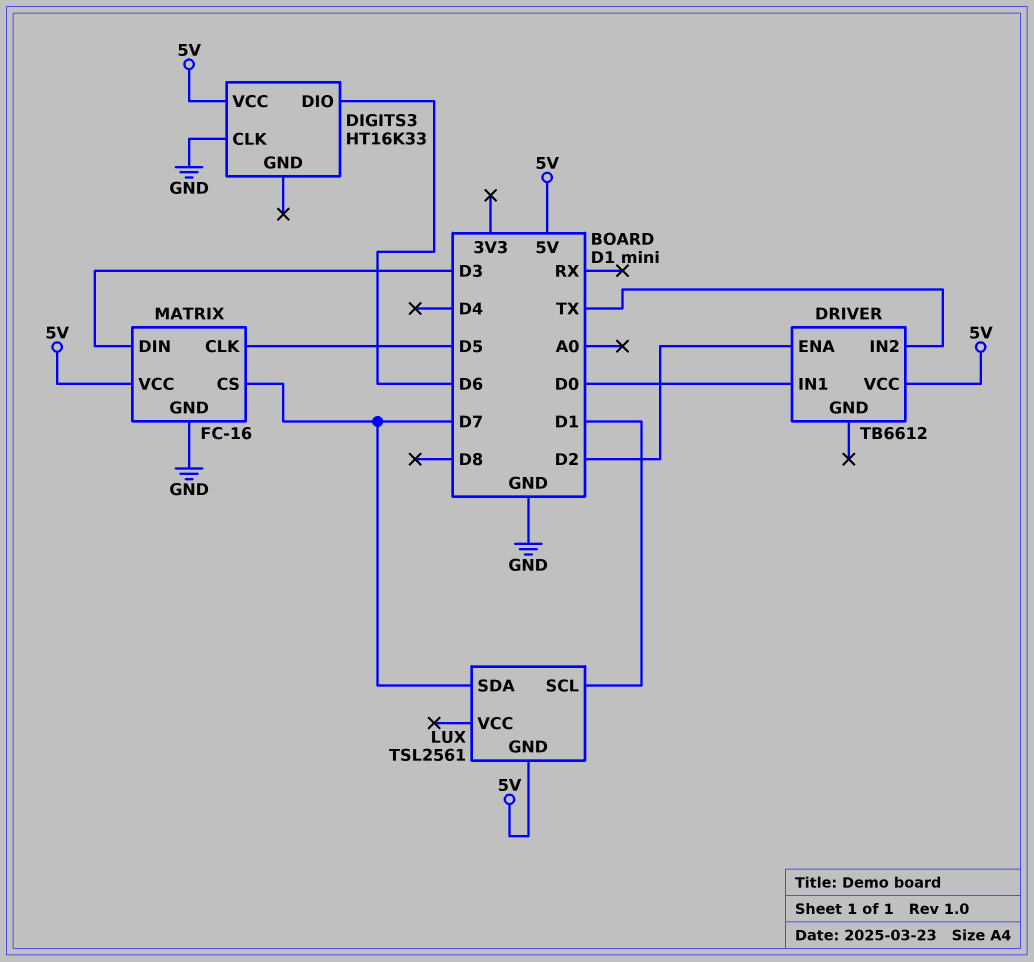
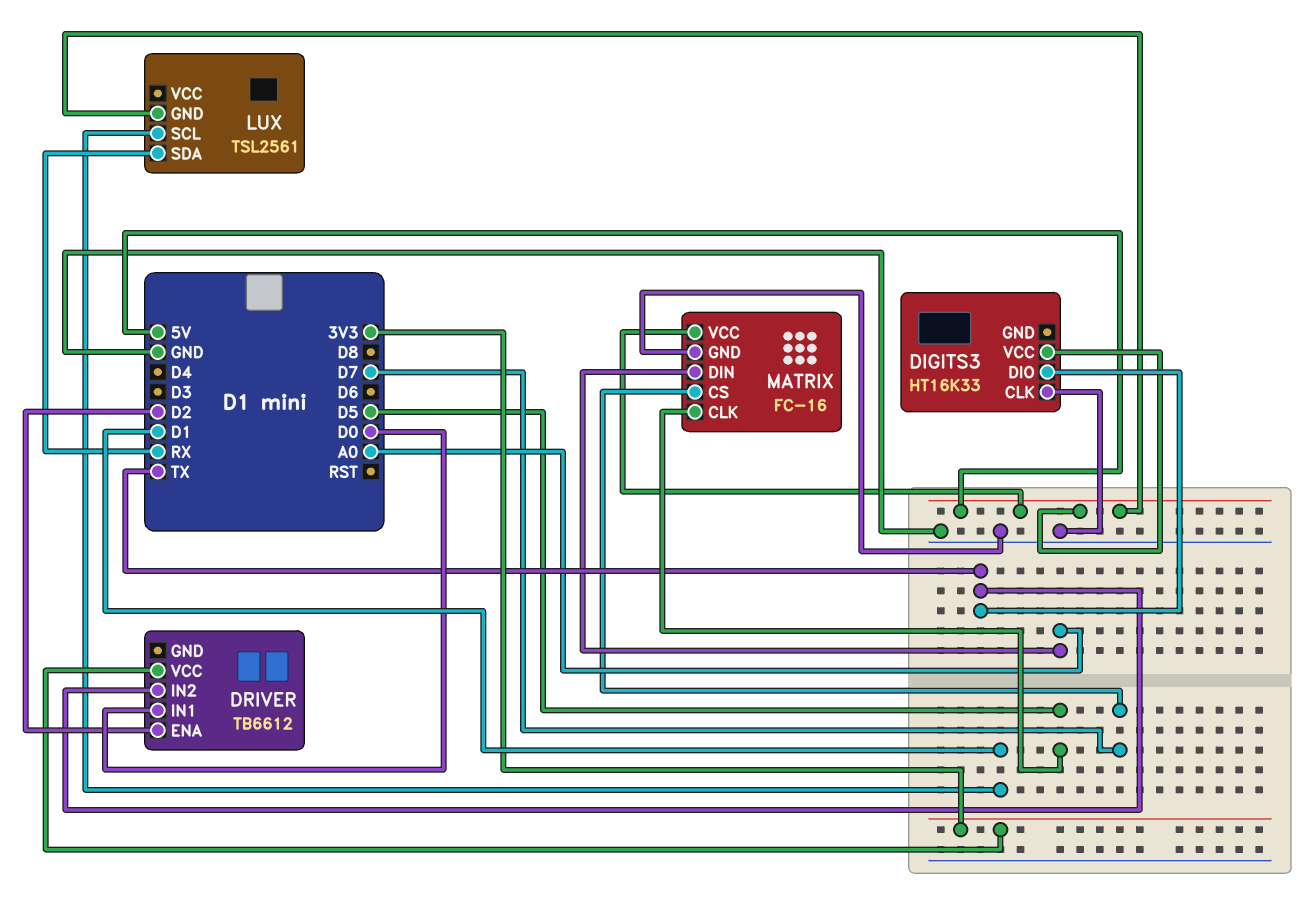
DIGITS3 pin DIO: D6 -> TX
DRIVER pin VCC: 5V -> 3V3
LUX pin SDA: D7 -> RX
MATRIX pin DIN: D3 -> A0

